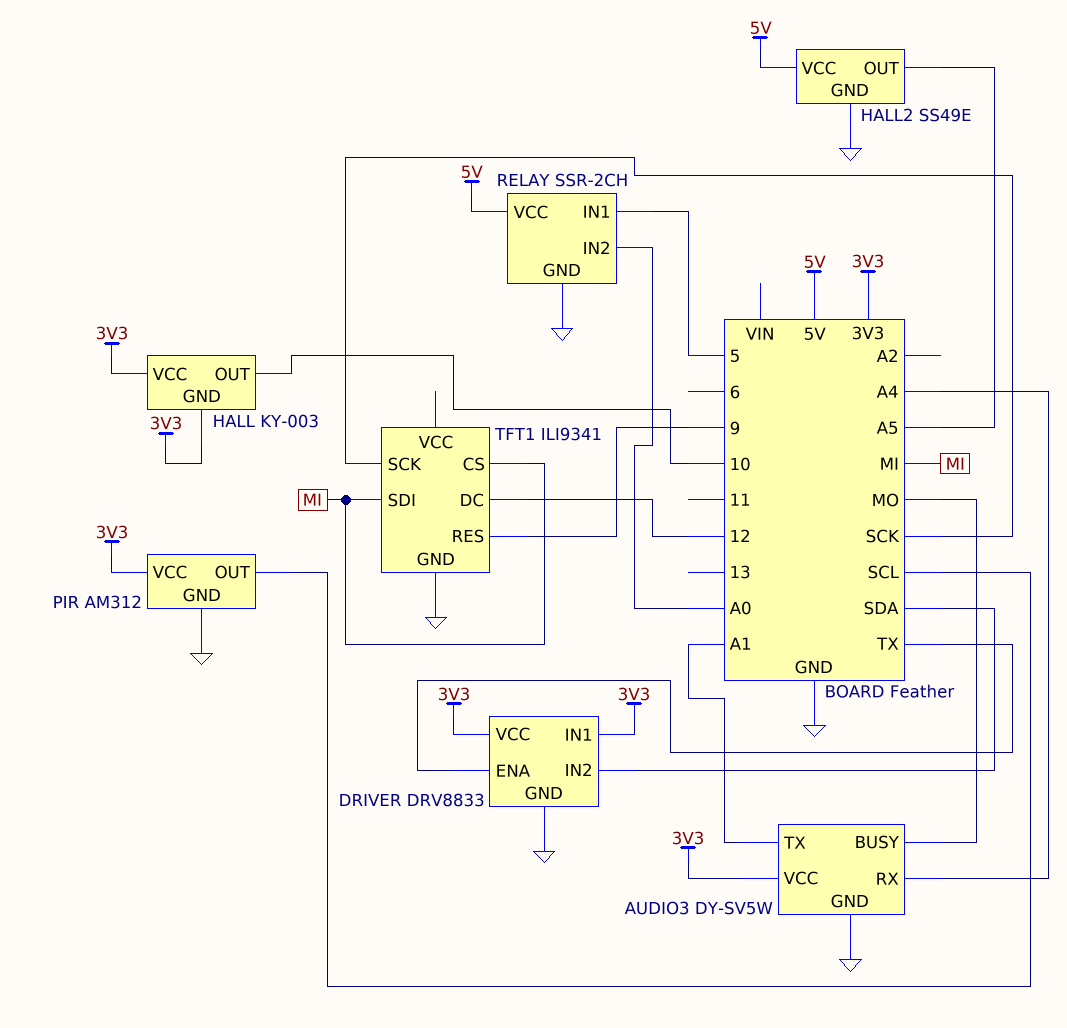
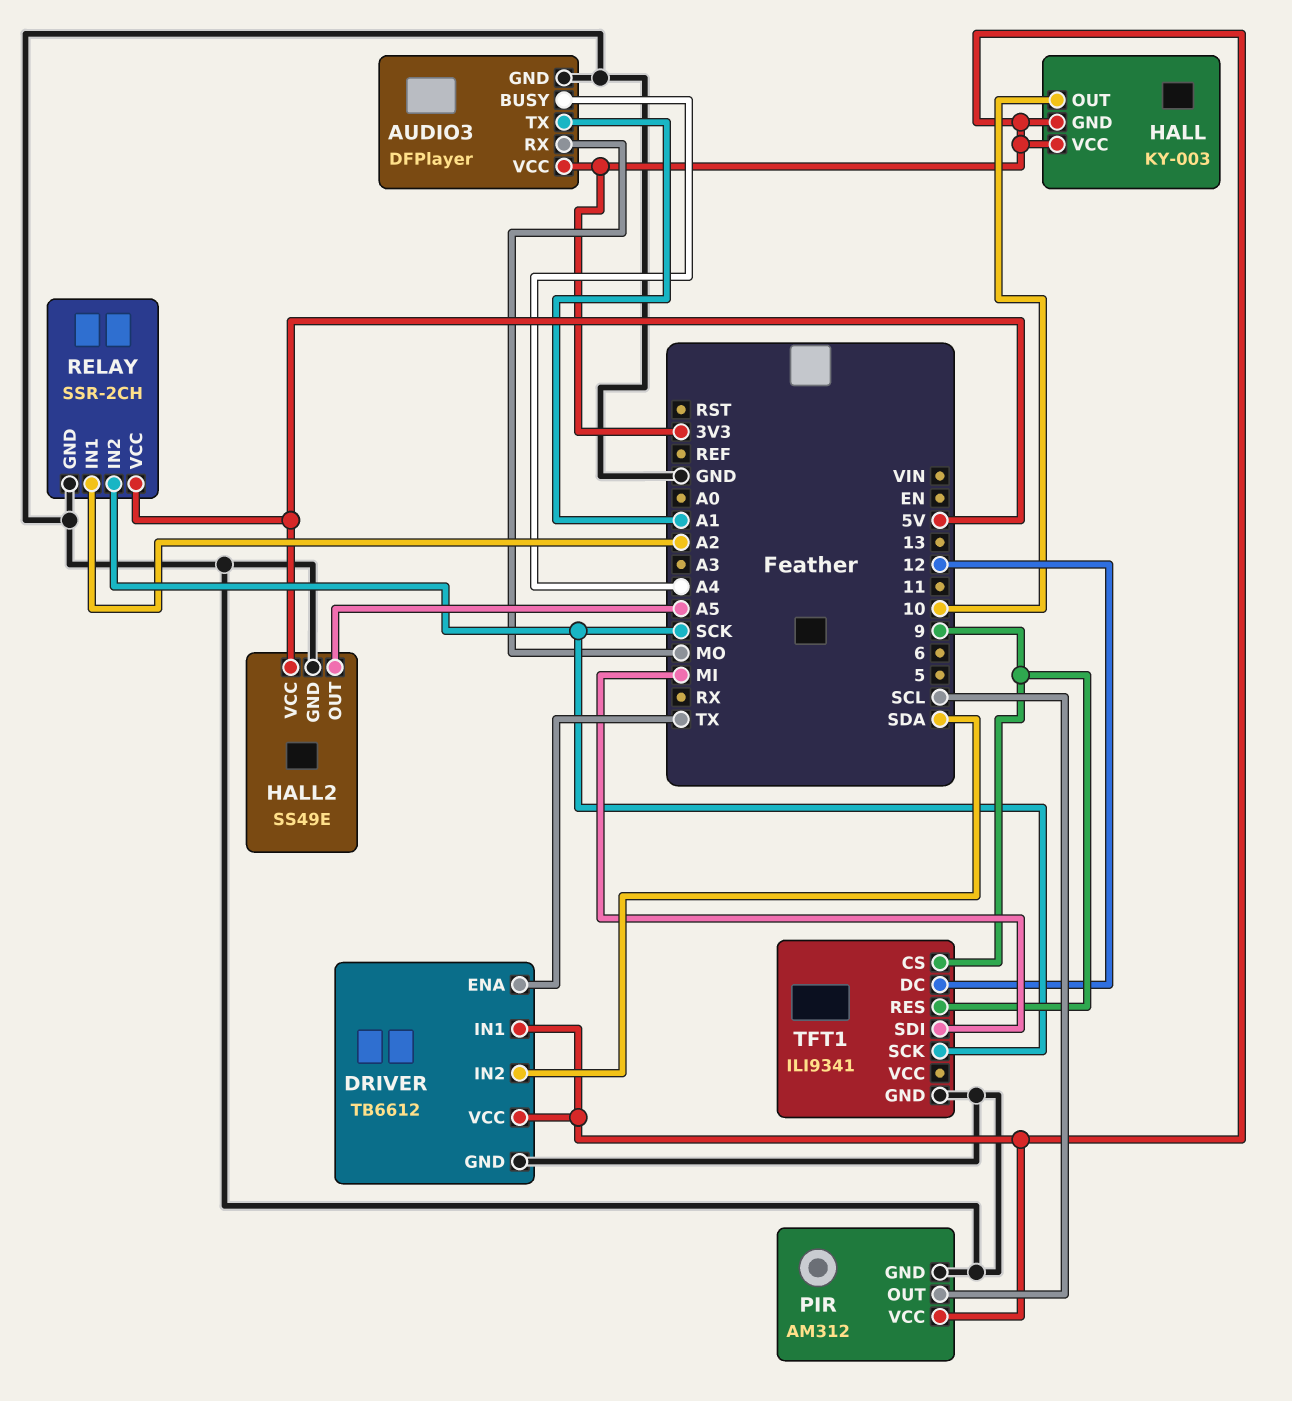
AUDIO3: DY-SV5W -> DFPlayer
AUDIO3 pin BUSY: MO -> A4
AUDIO3 pin RX: A4 -> MO
DRIVER: DRV8833 -> TB6612
RELAY pin IN1: 5 -> A2
RELAY pin IN2: A0 -> SCK
TFT1 pin CS: MI -> 9

